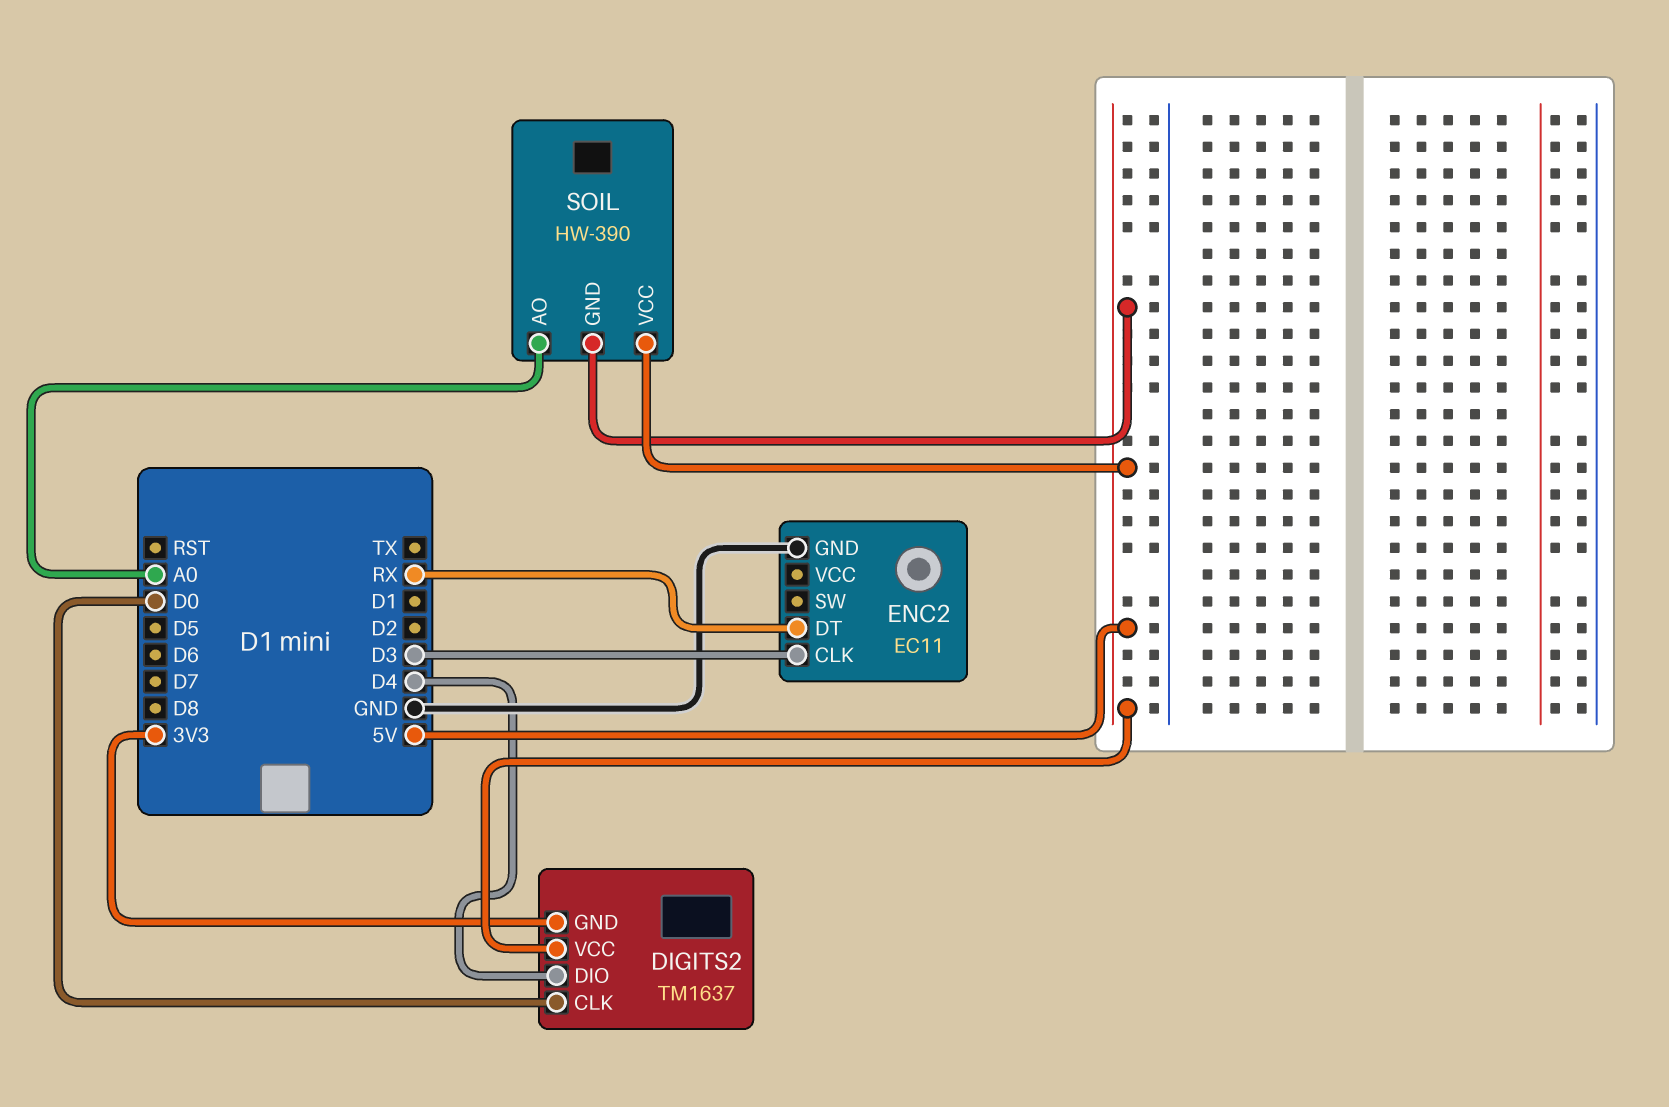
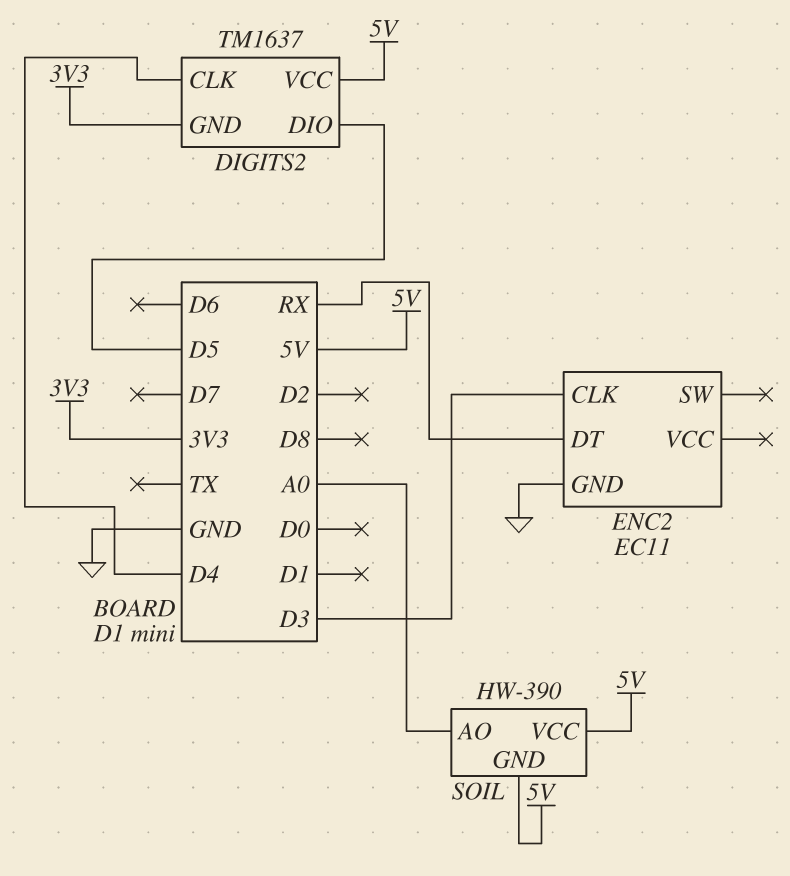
DIGITS2 pin CLK: D0 -> D4
DIGITS2 pin DIO: D4 -> D5

